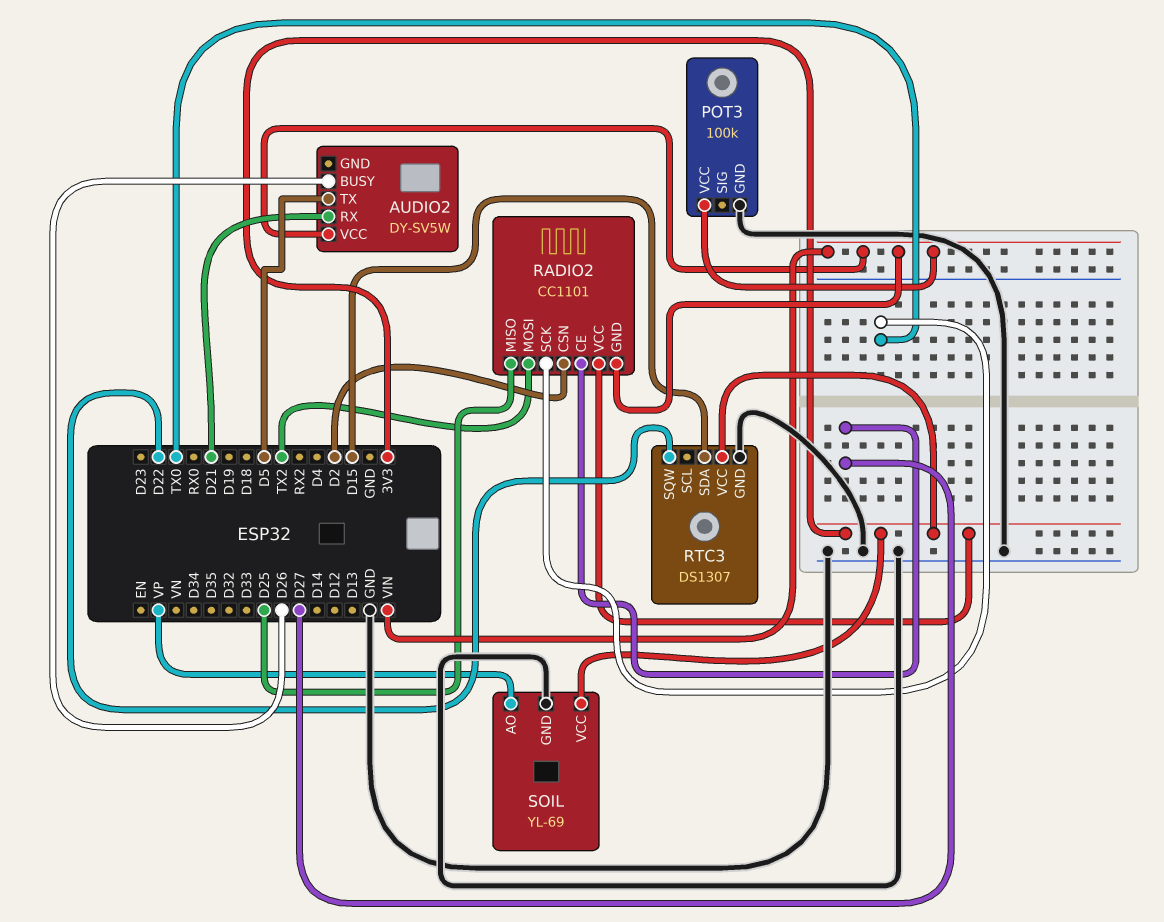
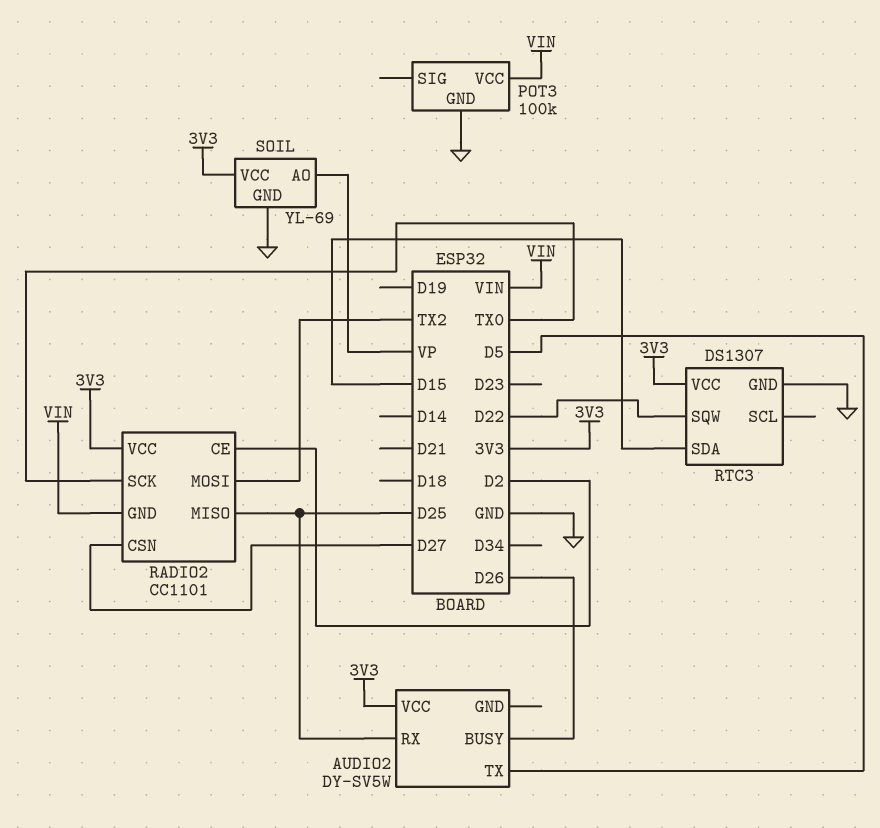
AUDIO2 pin RX: D21 -> D25
AUDIO2 pin VCC: VIN -> 3V3
RADIO2 pin CE: D27 -> D2
RADIO2 pin CSN: D2 -> D27

